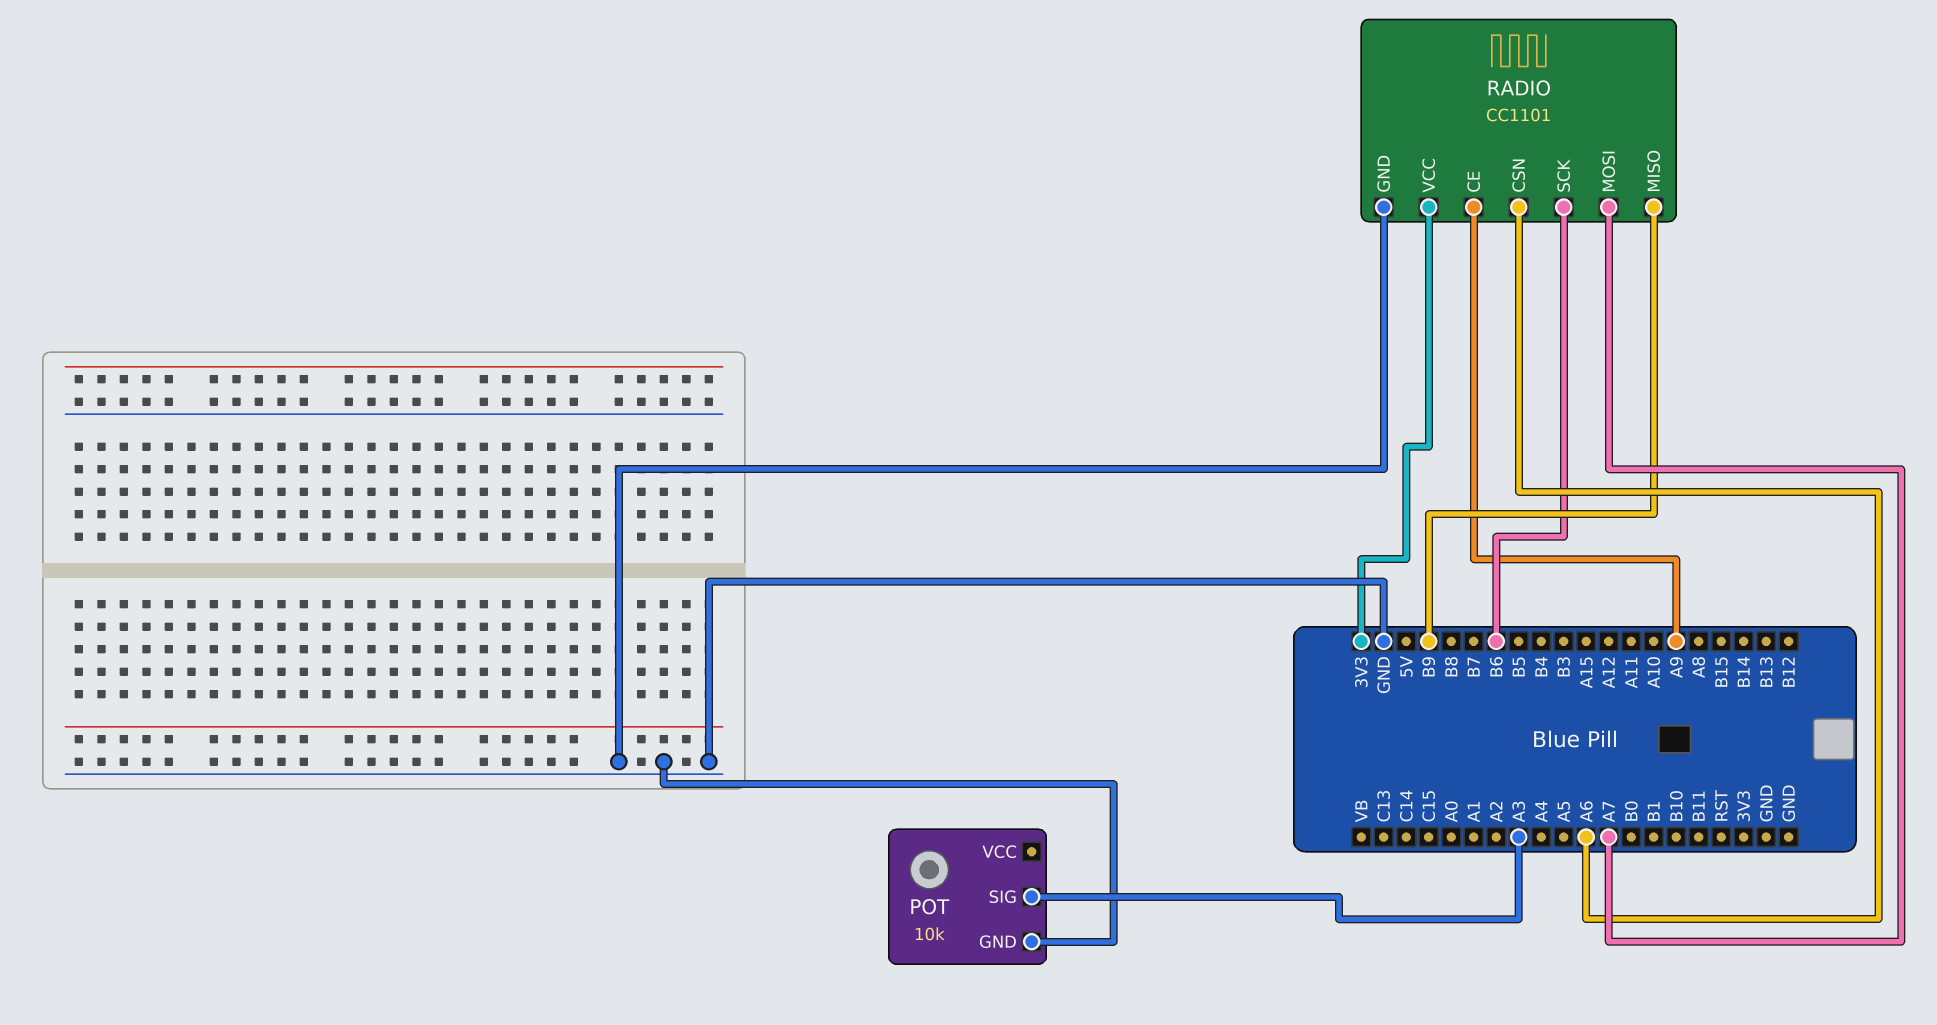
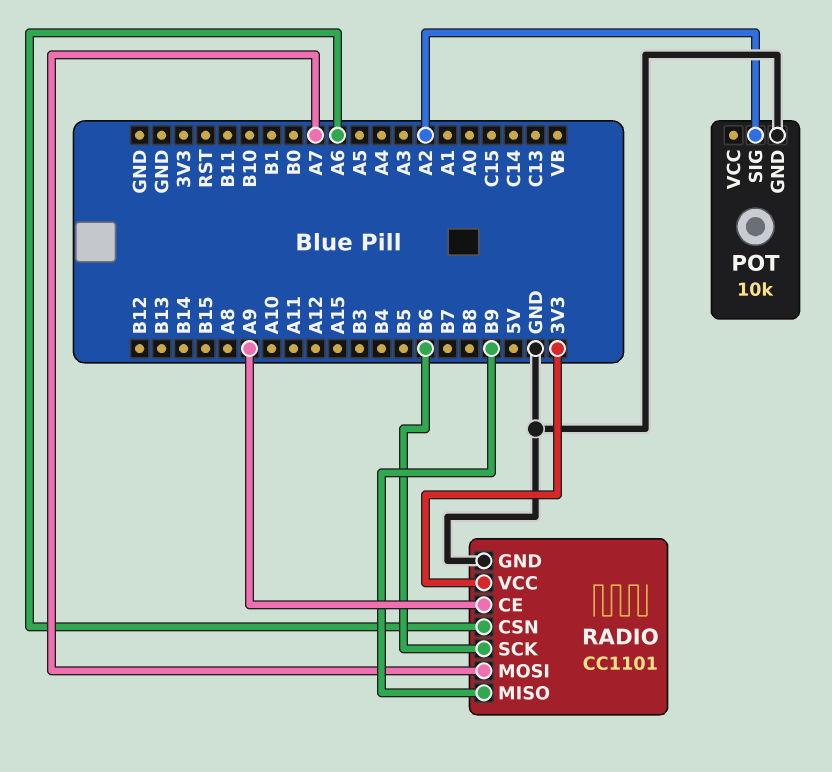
POT pin SIG: A3 -> A2

